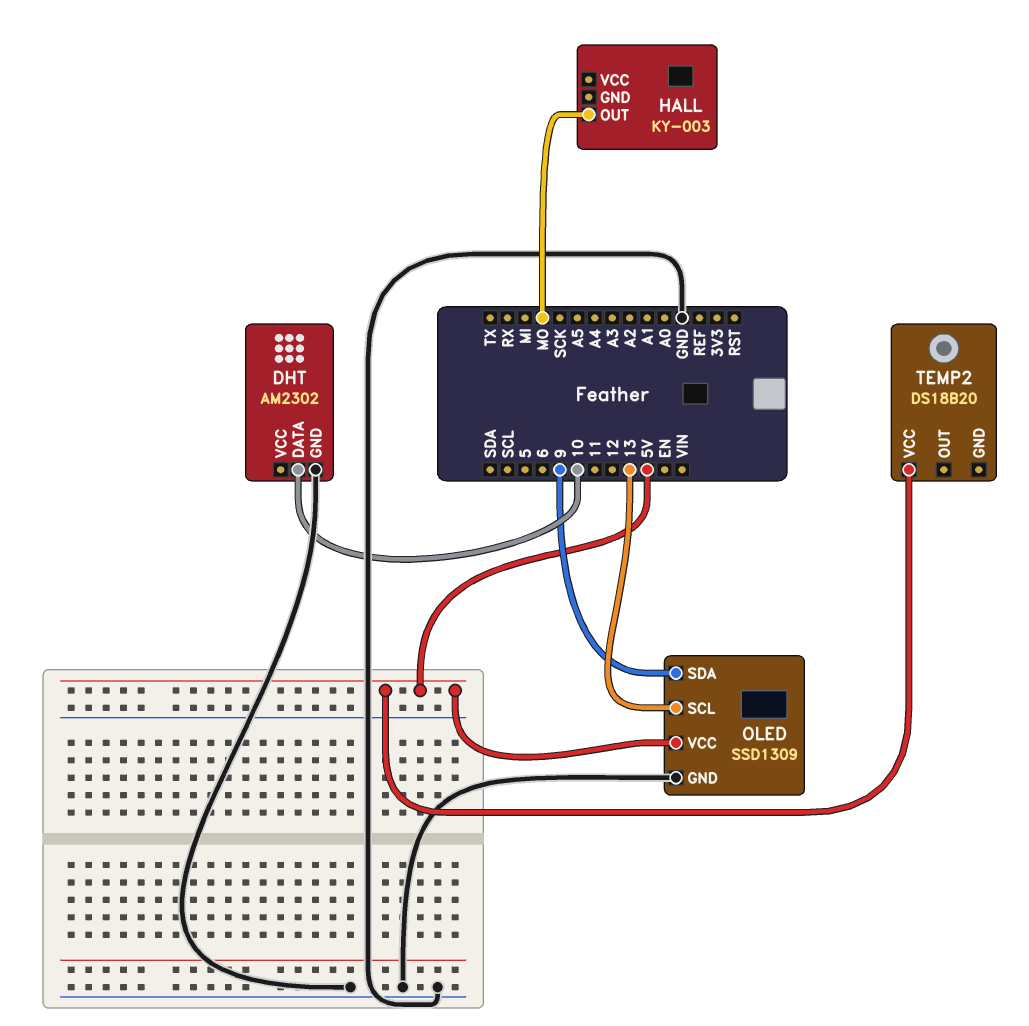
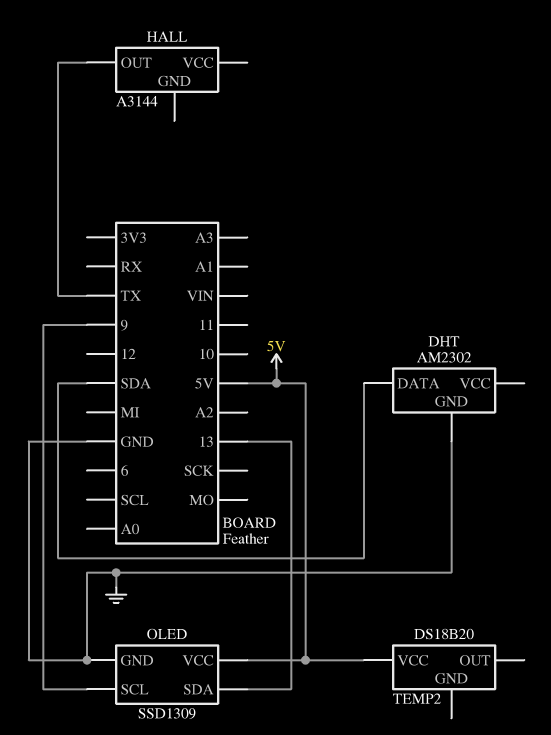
DHT pin DATA: 10 -> SDA
HALL: KY-003 -> A3144
HALL pin OUT: MO -> TX
OLED pin SCL: 13 -> 9
OLED pin SDA: 9 -> 13

